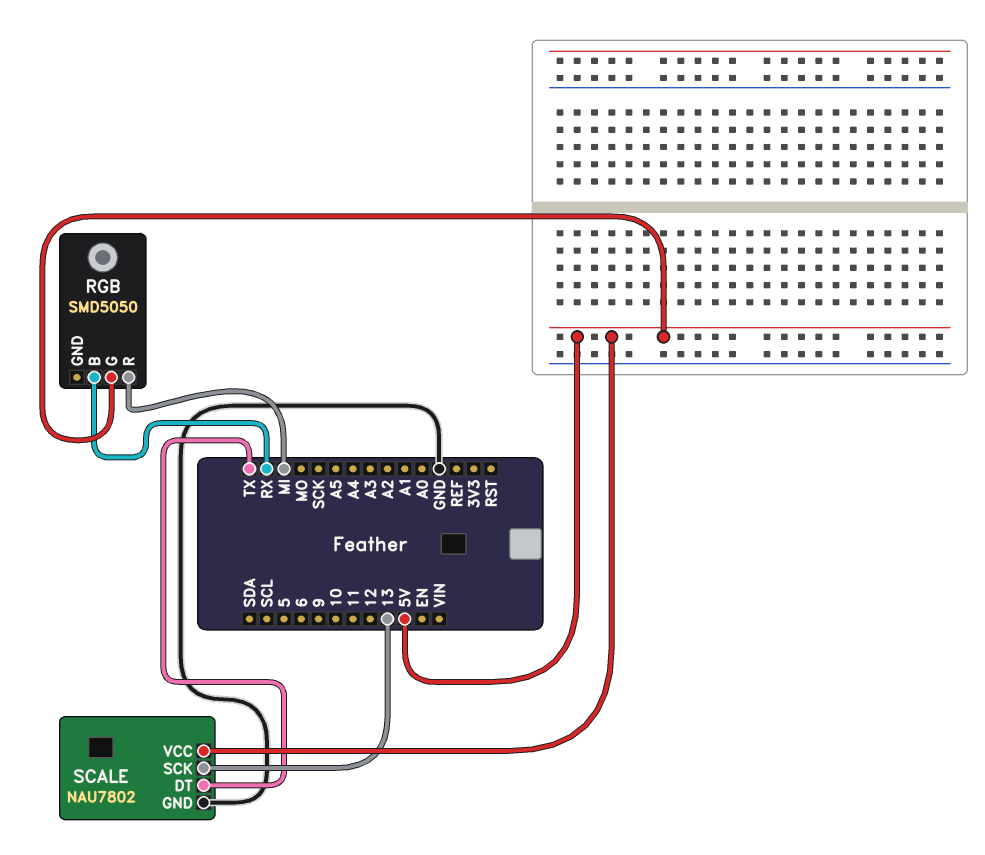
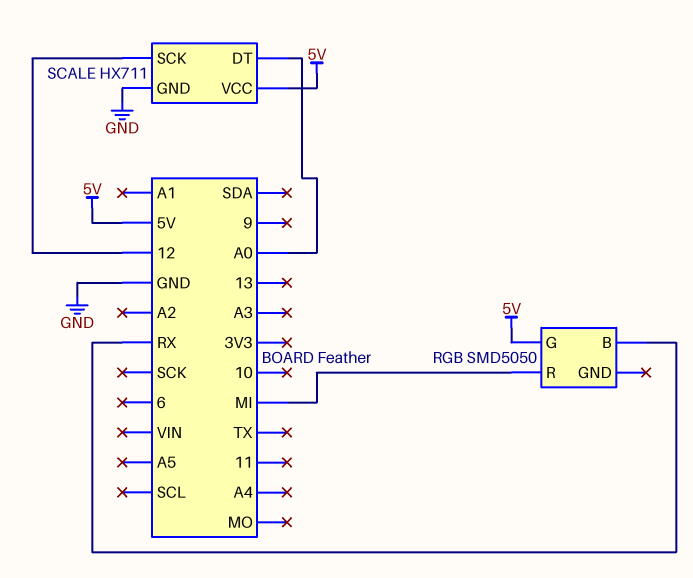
SCALE: NAU7802 -> HX711
SCALE pin DT: TX -> A0
SCALE pin SCK: 13 -> 12

